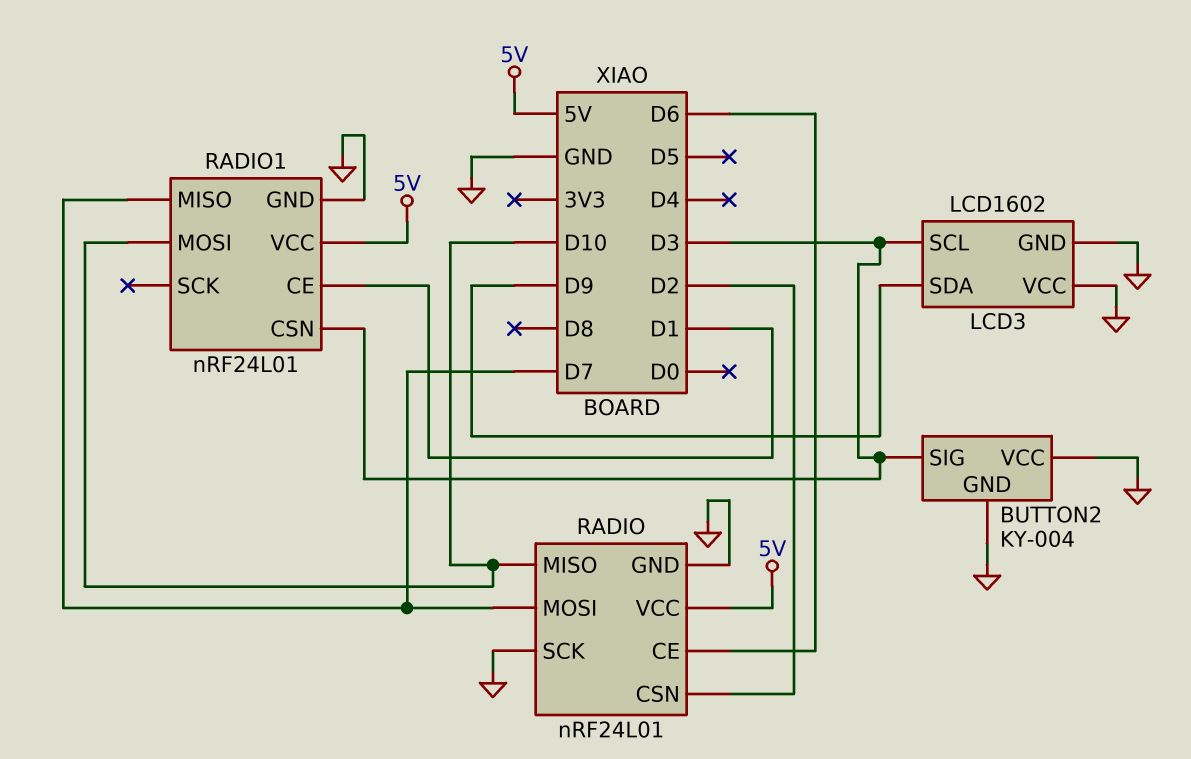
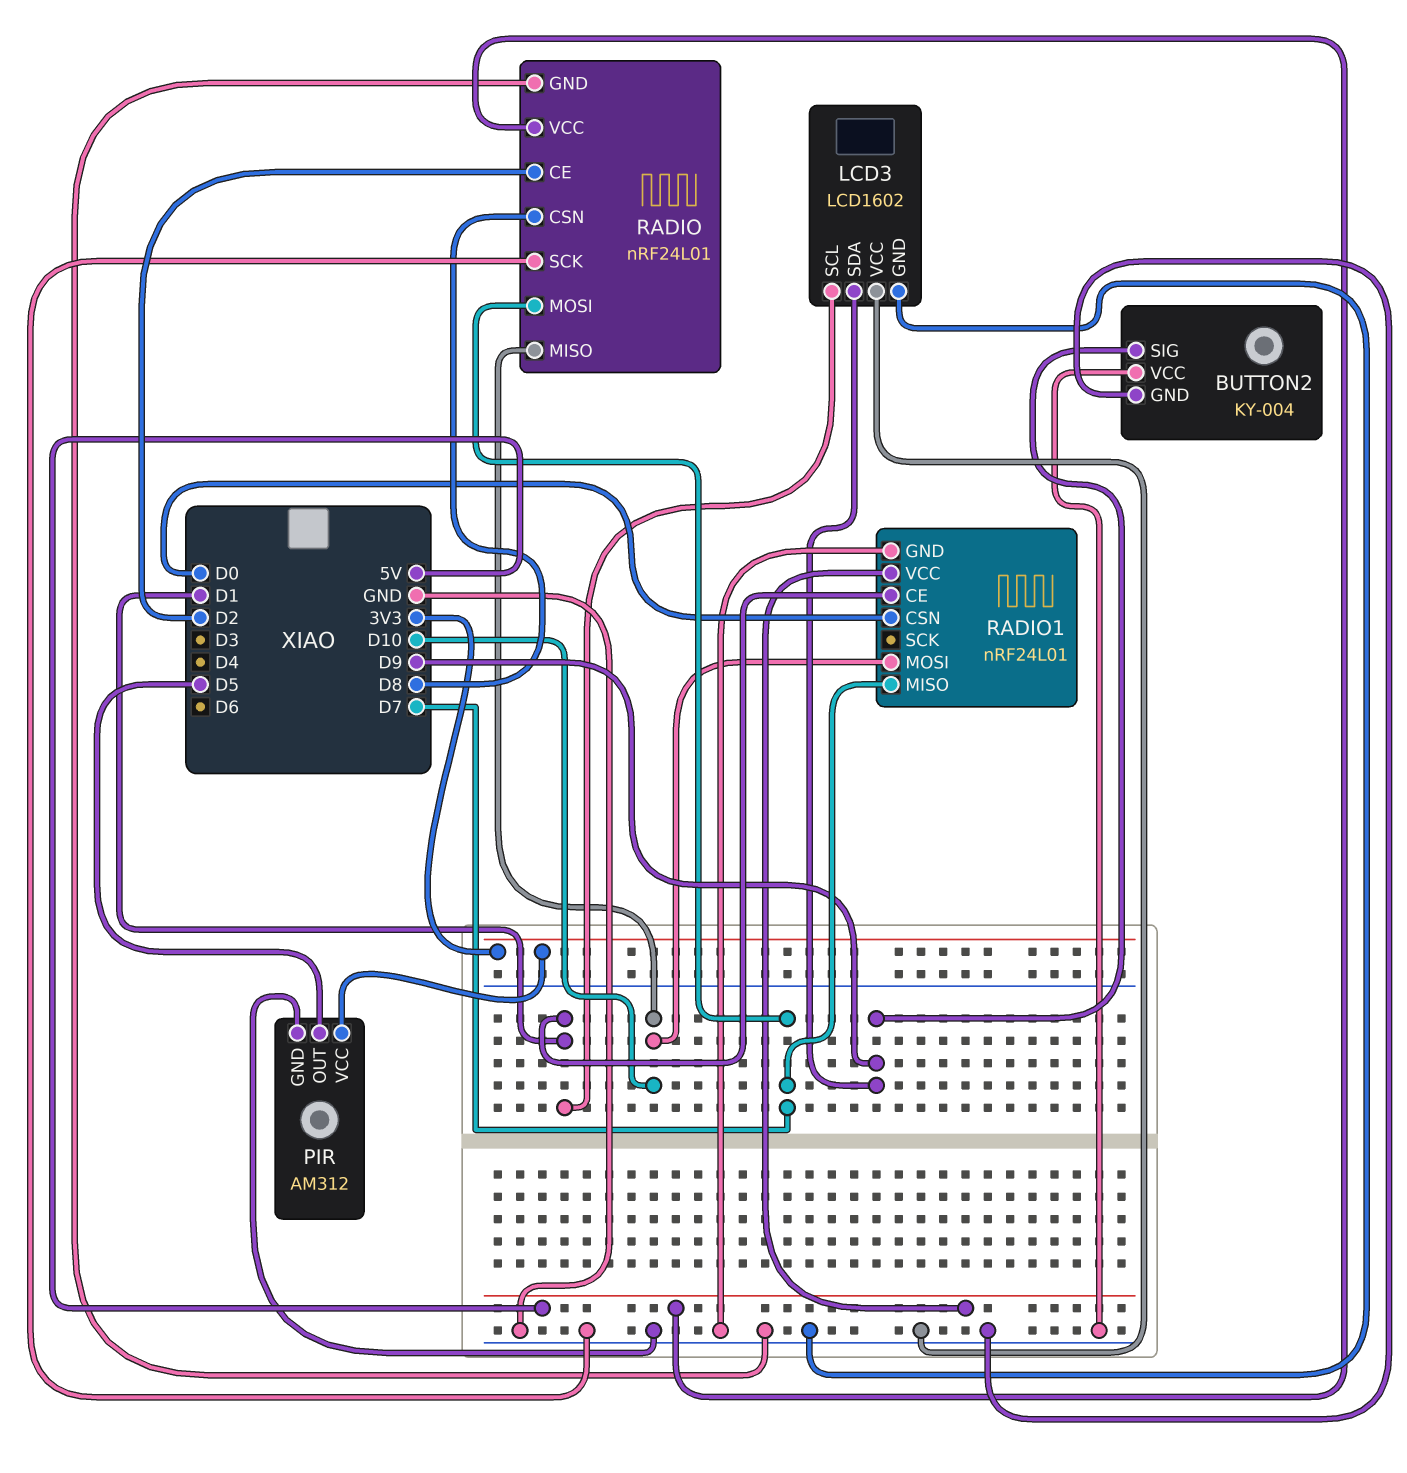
BUTTON2 pin SIG: D3 -> D9
LCD3 pin SCL: D3 -> D1
PIR: none -> AM312
PIR pin GND: none -> GND
PIR pin OUT: none -> D5
PIR pin VCC: none -> 3V3
RADIO pin CE: D6 -> D2
RADIO pin CSN: D2 -> D8
RADIO1 pin CSN: D3 -> D0

